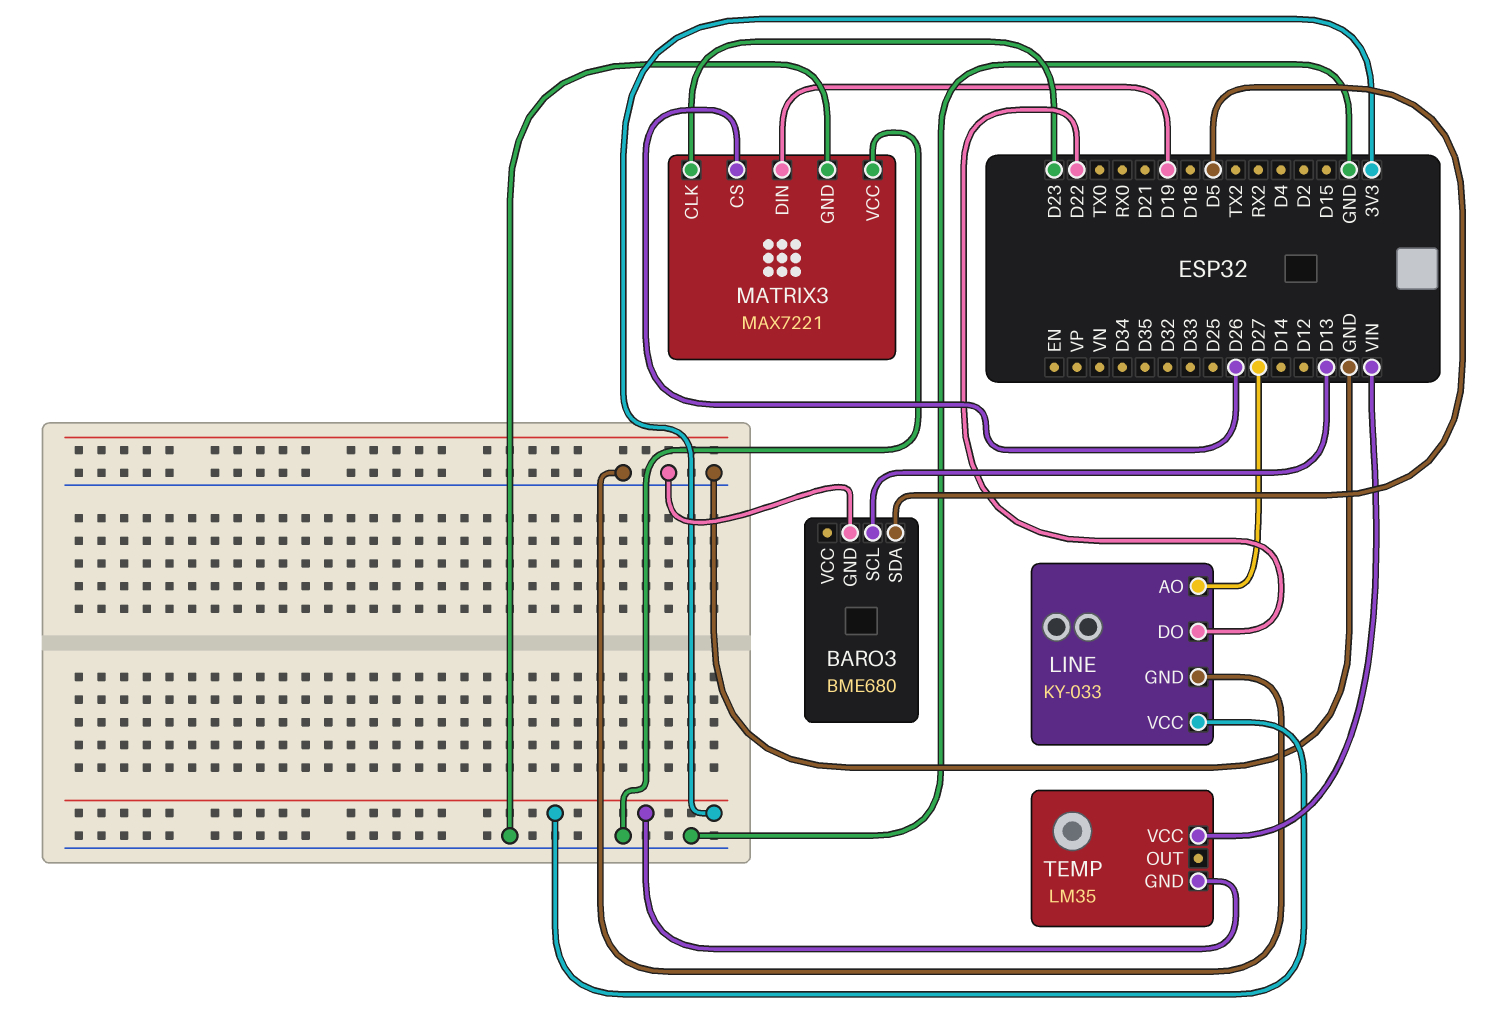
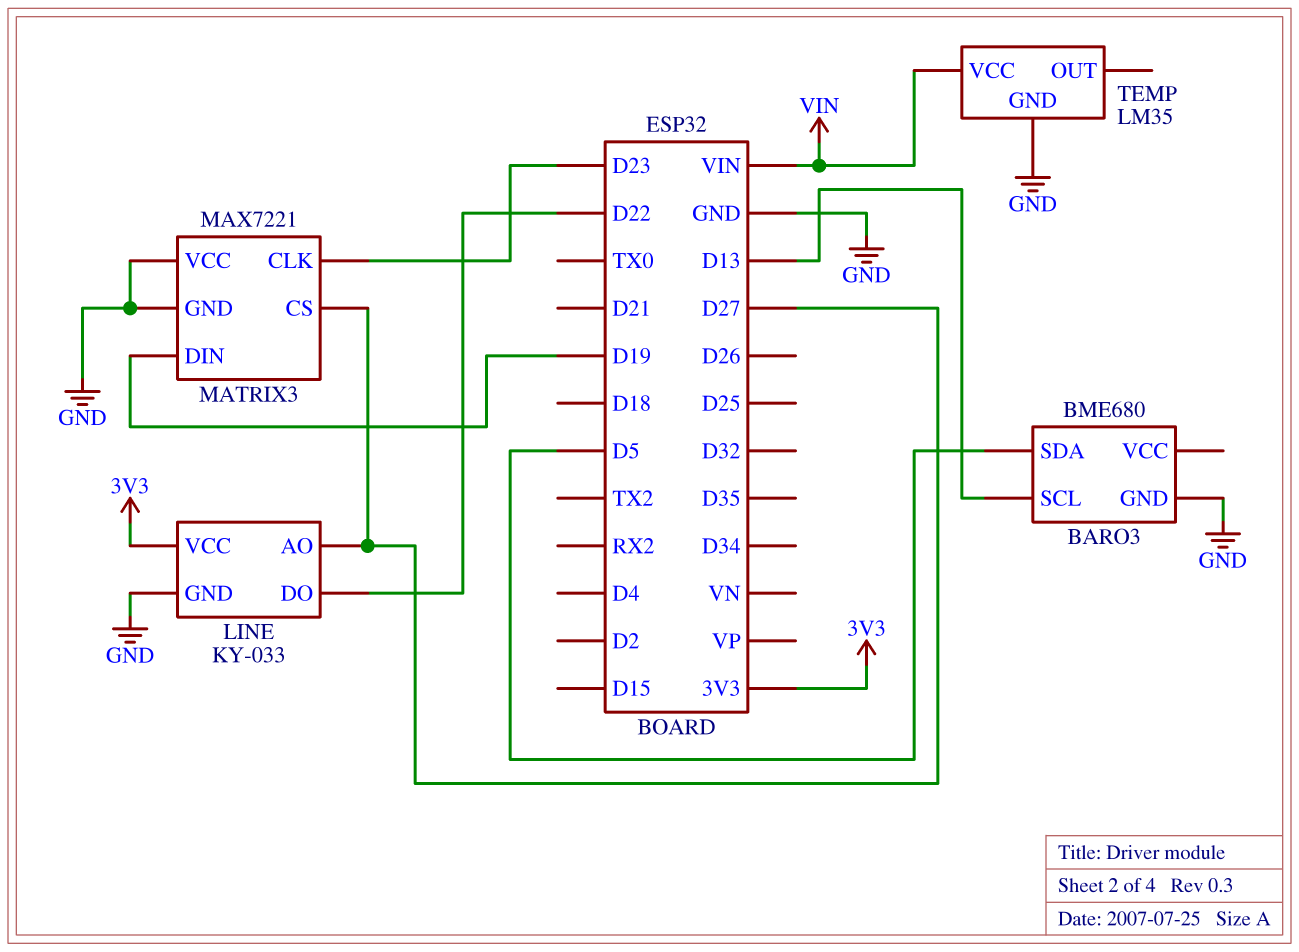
MATRIX3 pin CS: D26 -> D27
TEMP pin GND: 3V3 -> GND

